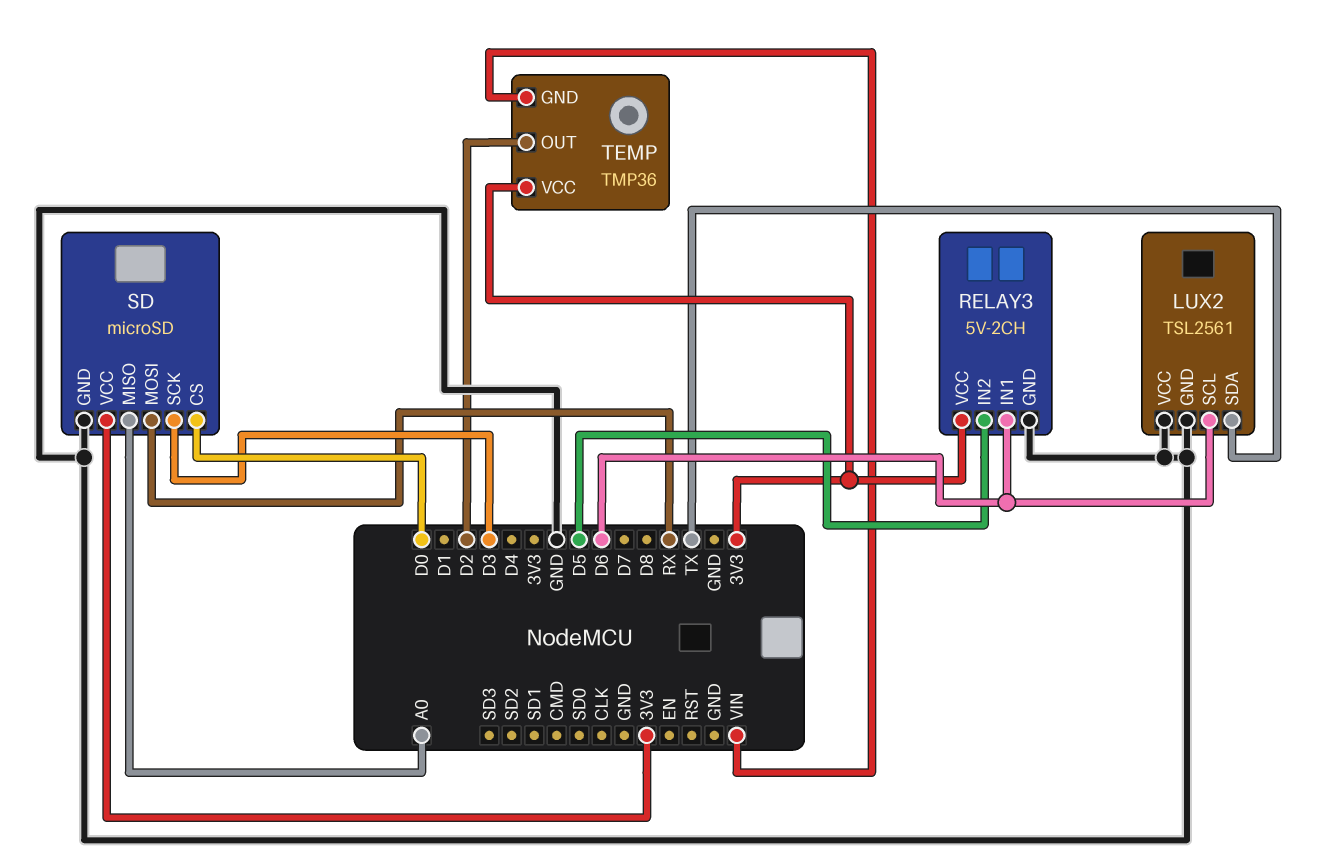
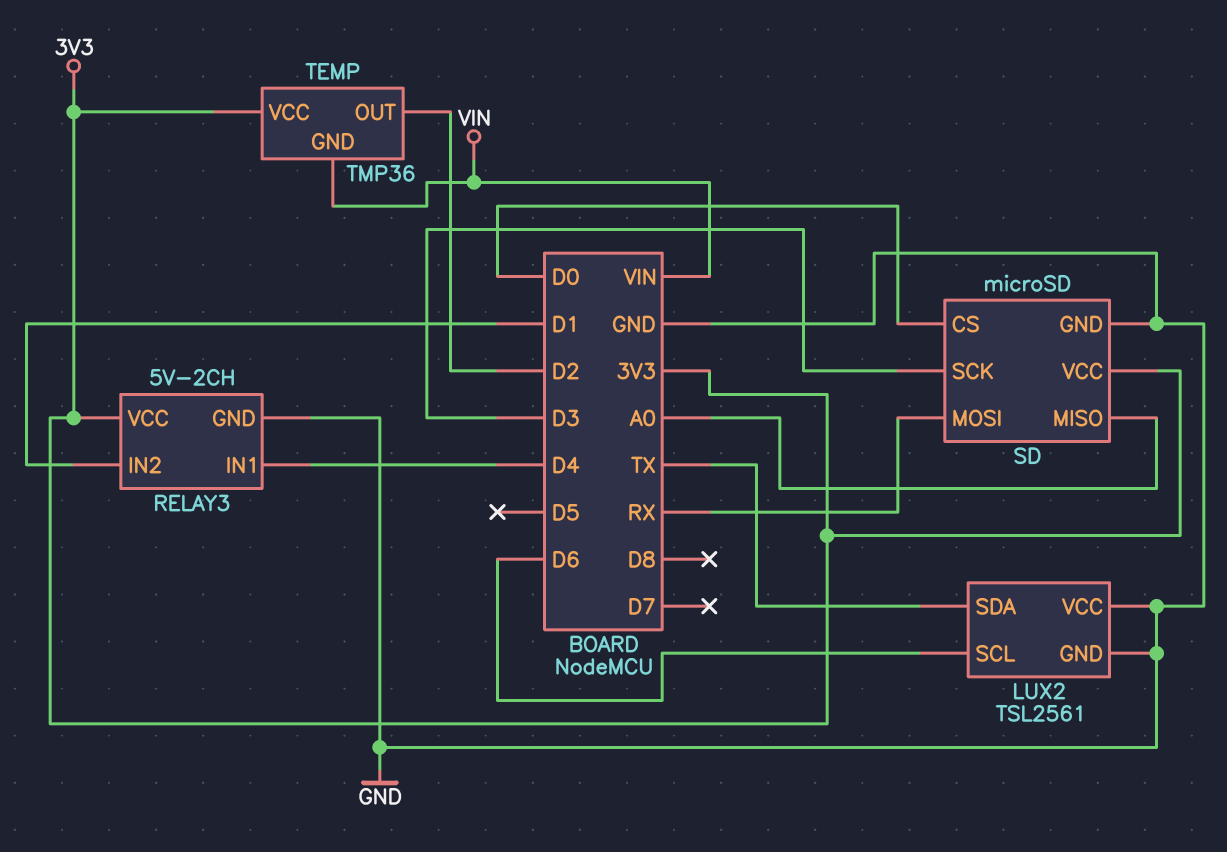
RELAY3 pin IN1: D6 -> D4
RELAY3 pin IN2: D5 -> D1

